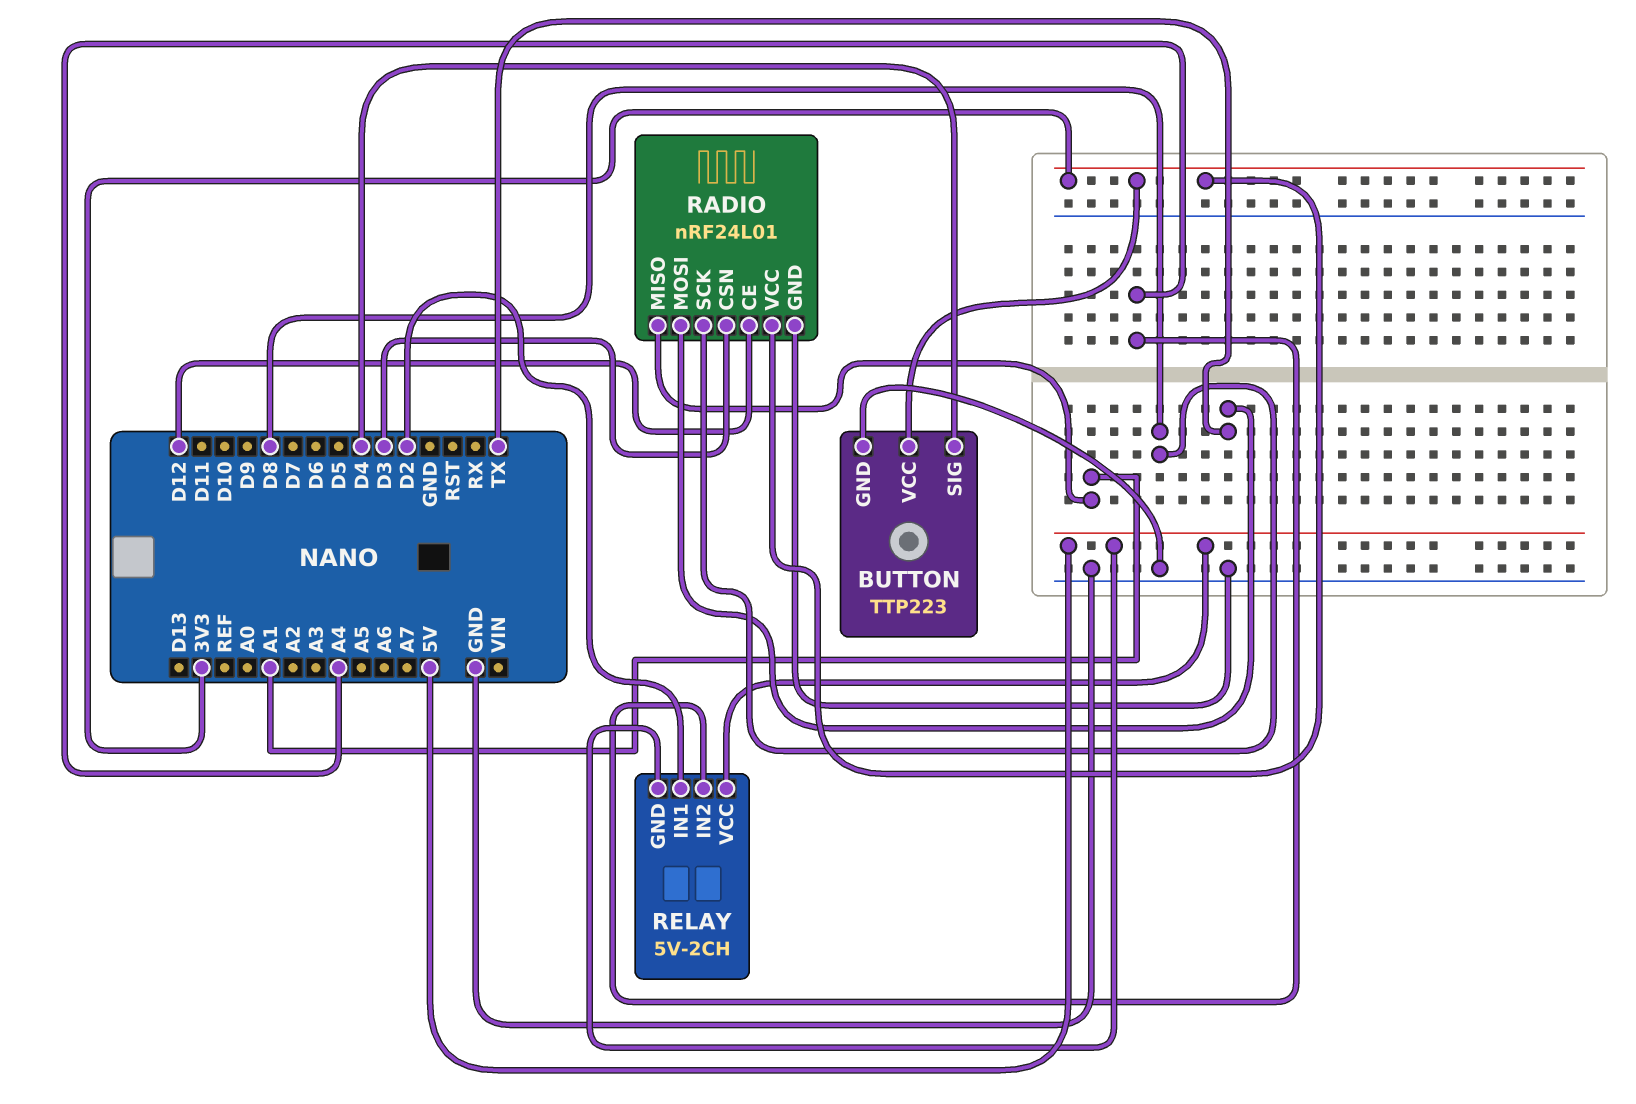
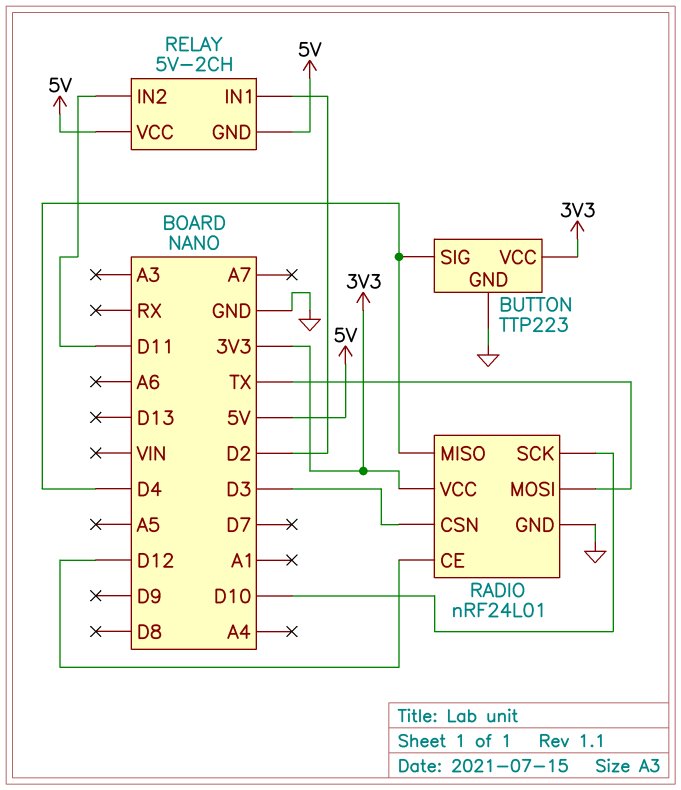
RADIO pin MISO: A1 -> D4
RADIO pin SCK: D8 -> D10
RELAY pin IN2: A4 -> D11

